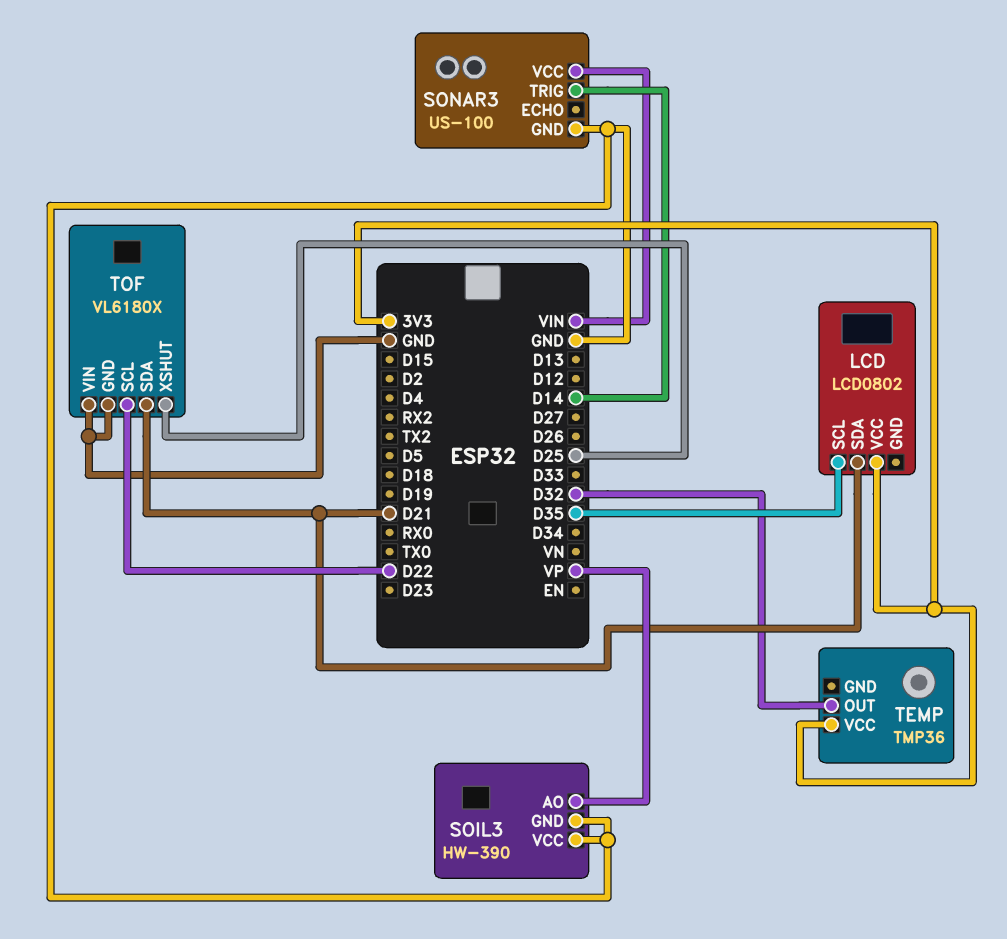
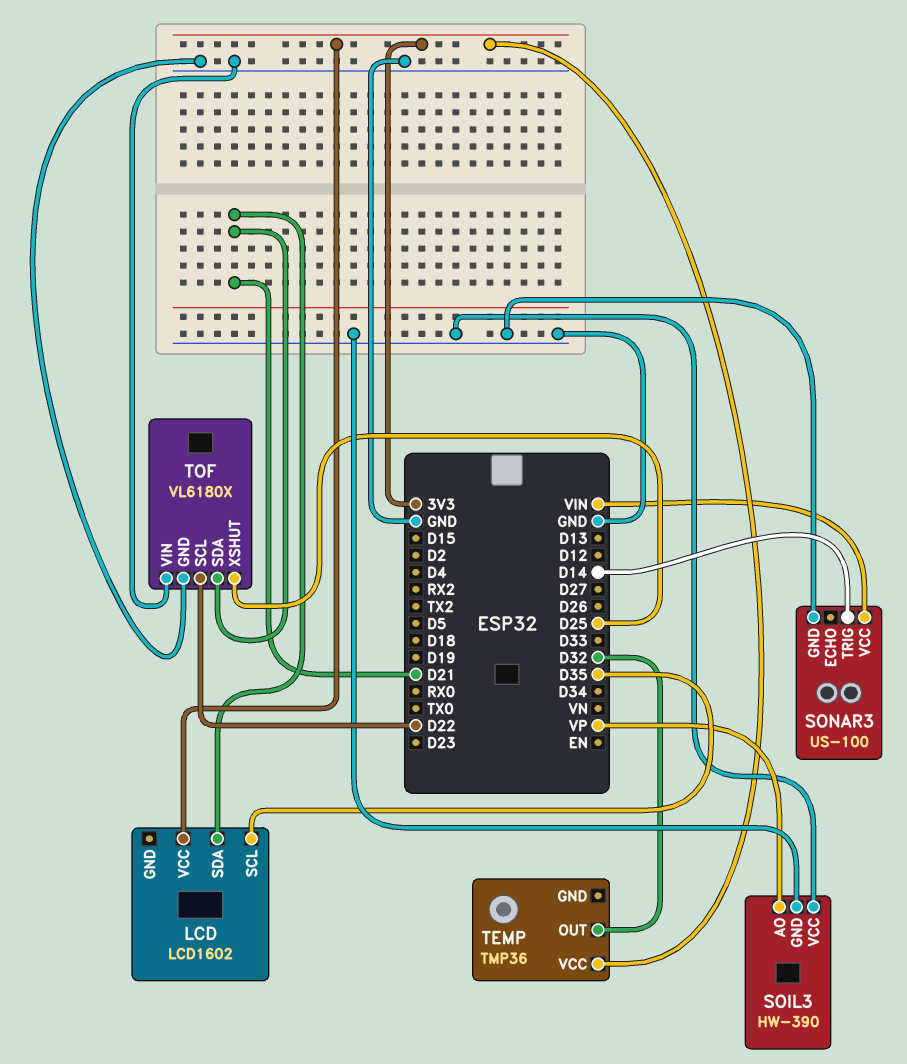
LCD: LCD0802 -> LCD1602

